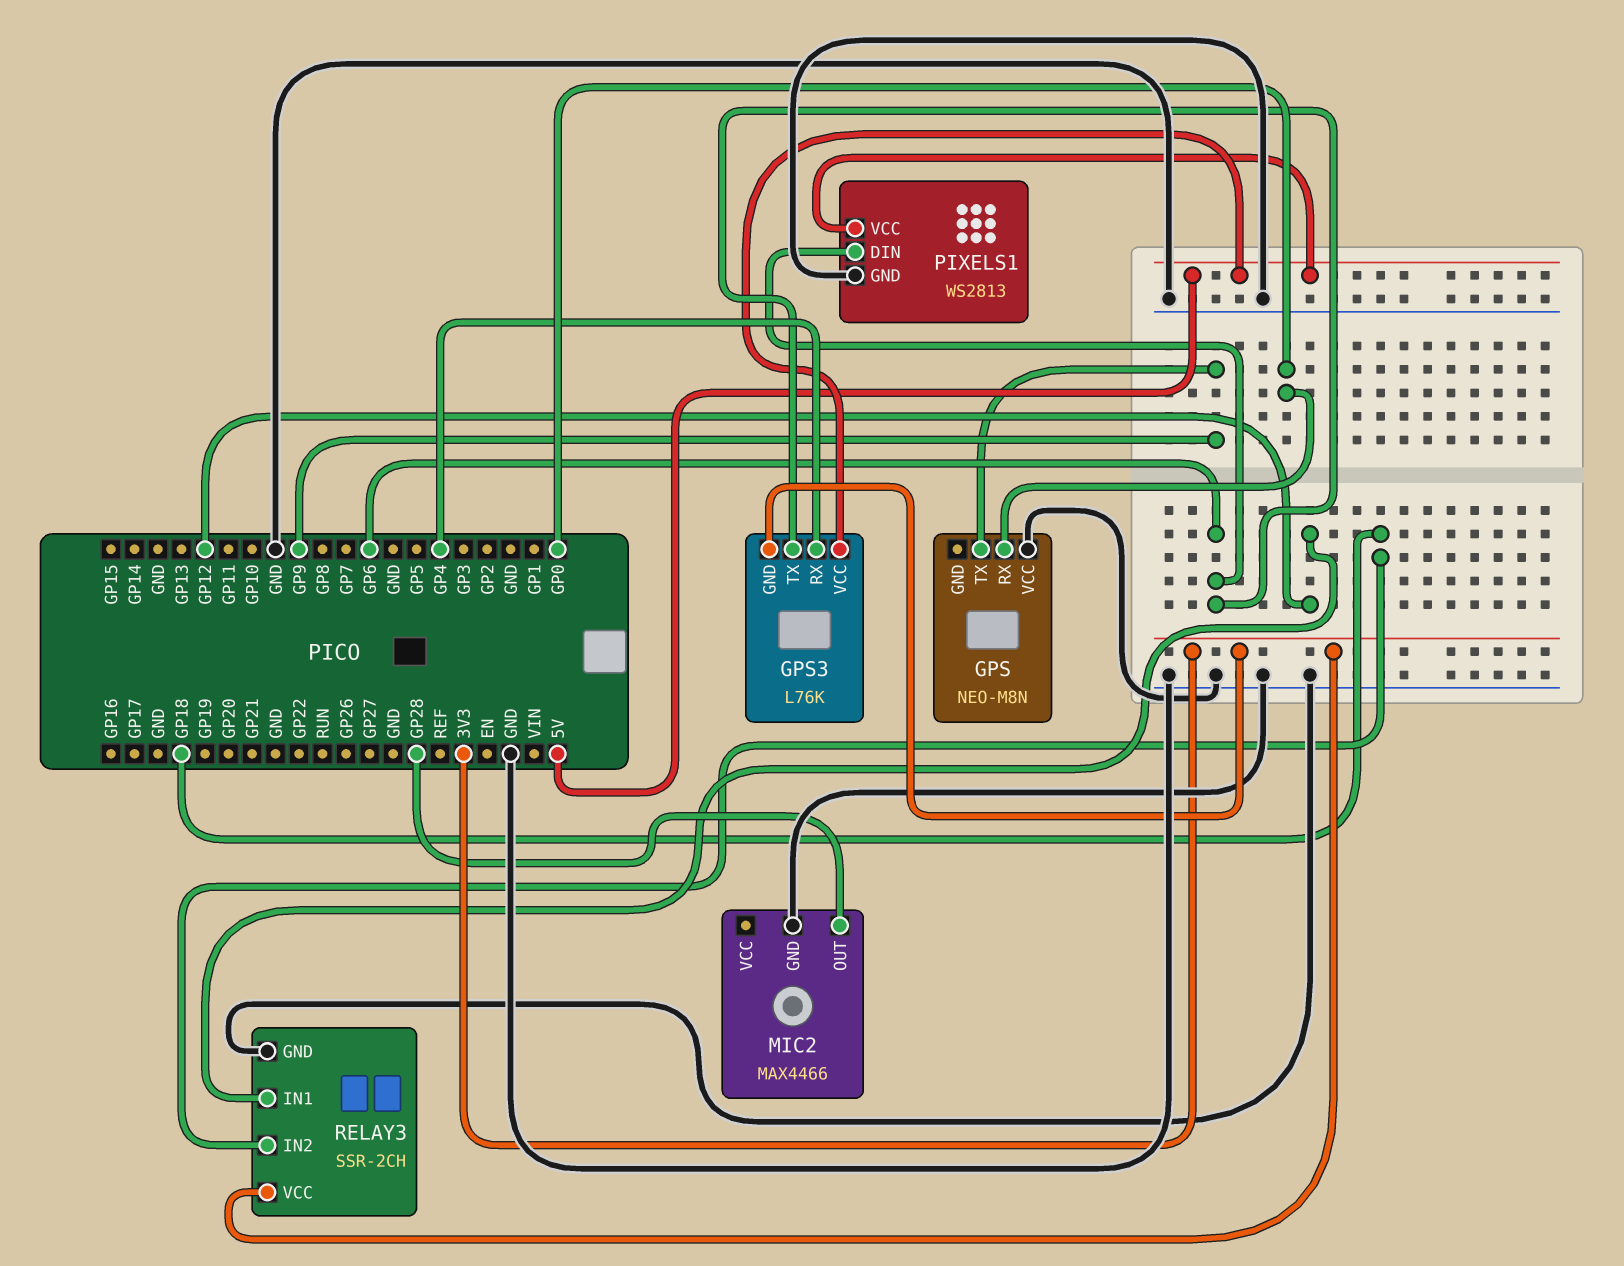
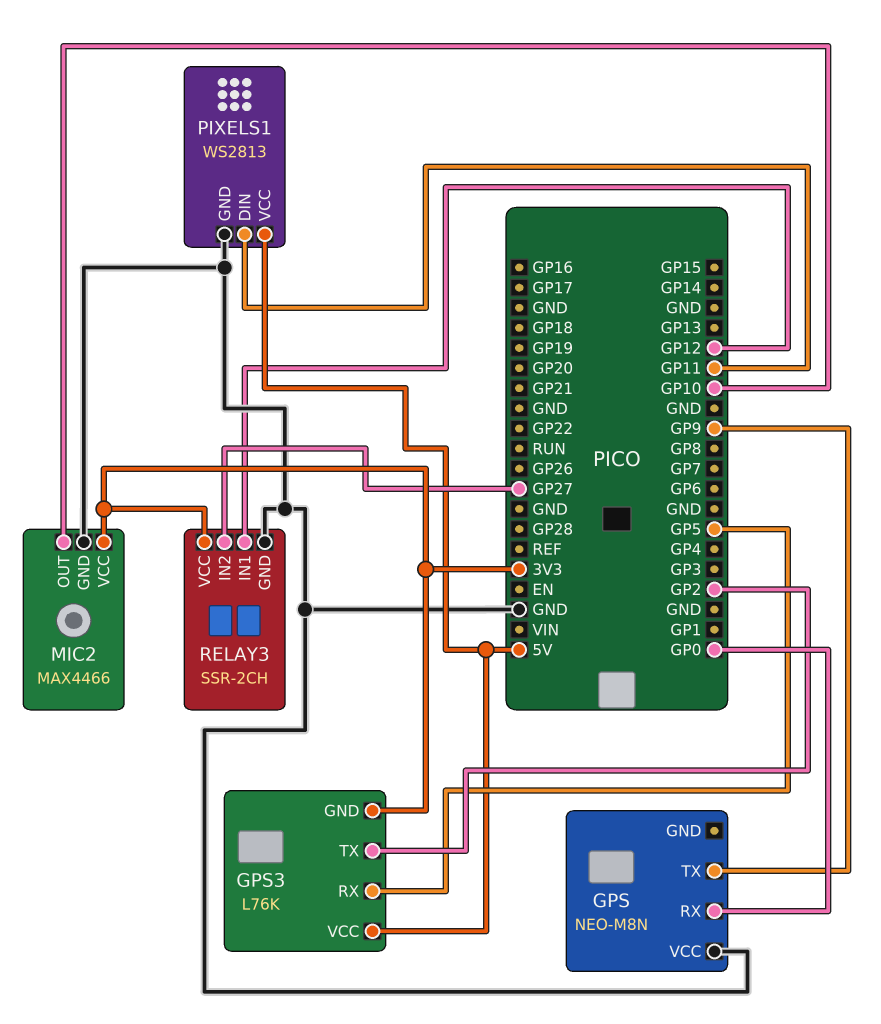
GPS3 pin RX: GP4 -> GP5
GPS3 pin TX: GP6 -> GP2
MIC2 pin OUT: GP28 -> GP10
MIC2 pin VCC: none -> 3V3
PIXELS1 pin DIN: GP6 -> GP11
RELAY3 pin IN2: GP18 -> GP27

